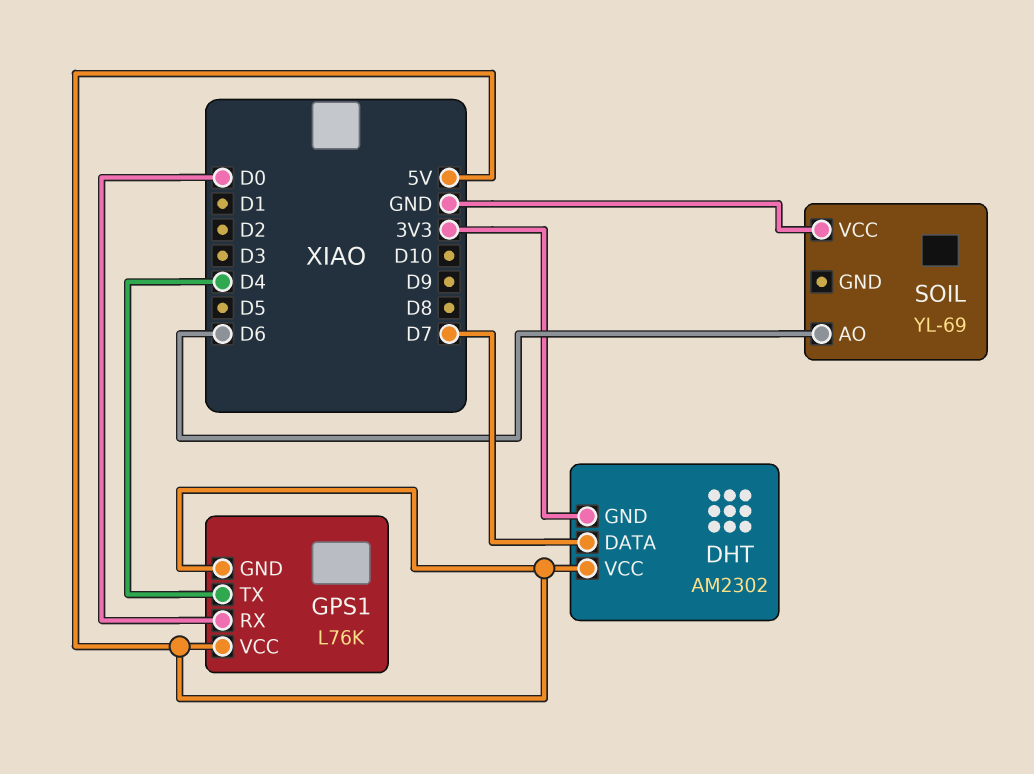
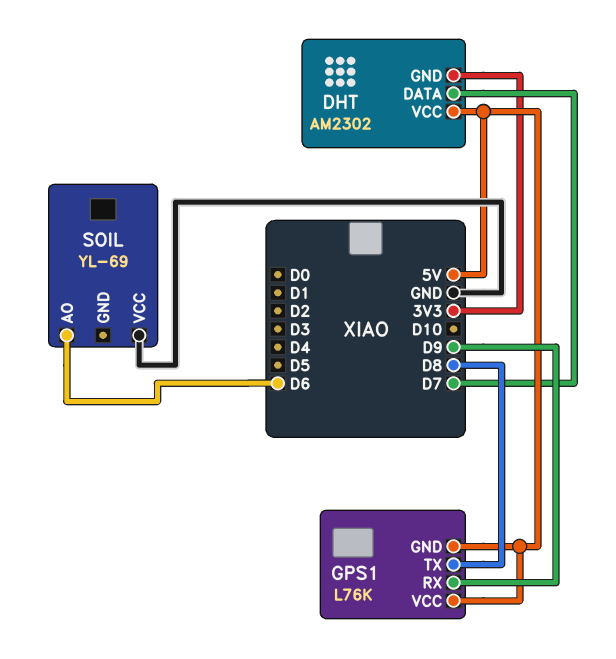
GPS1 pin RX: D0 -> D9
GPS1 pin TX: D4 -> D8

